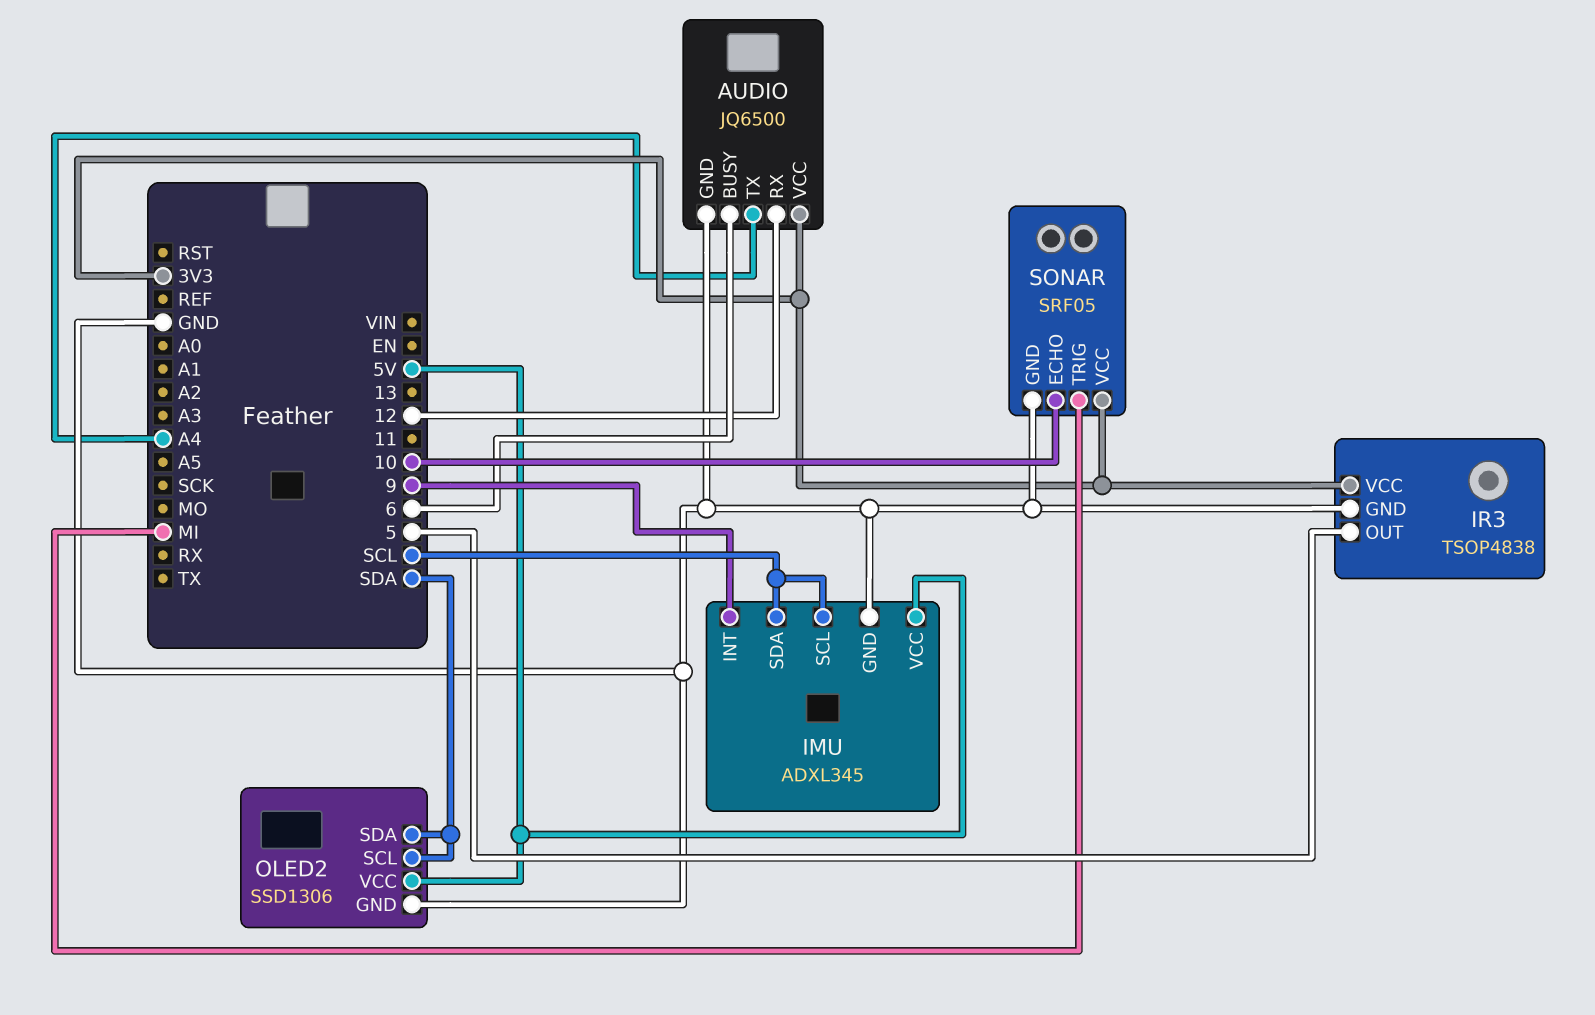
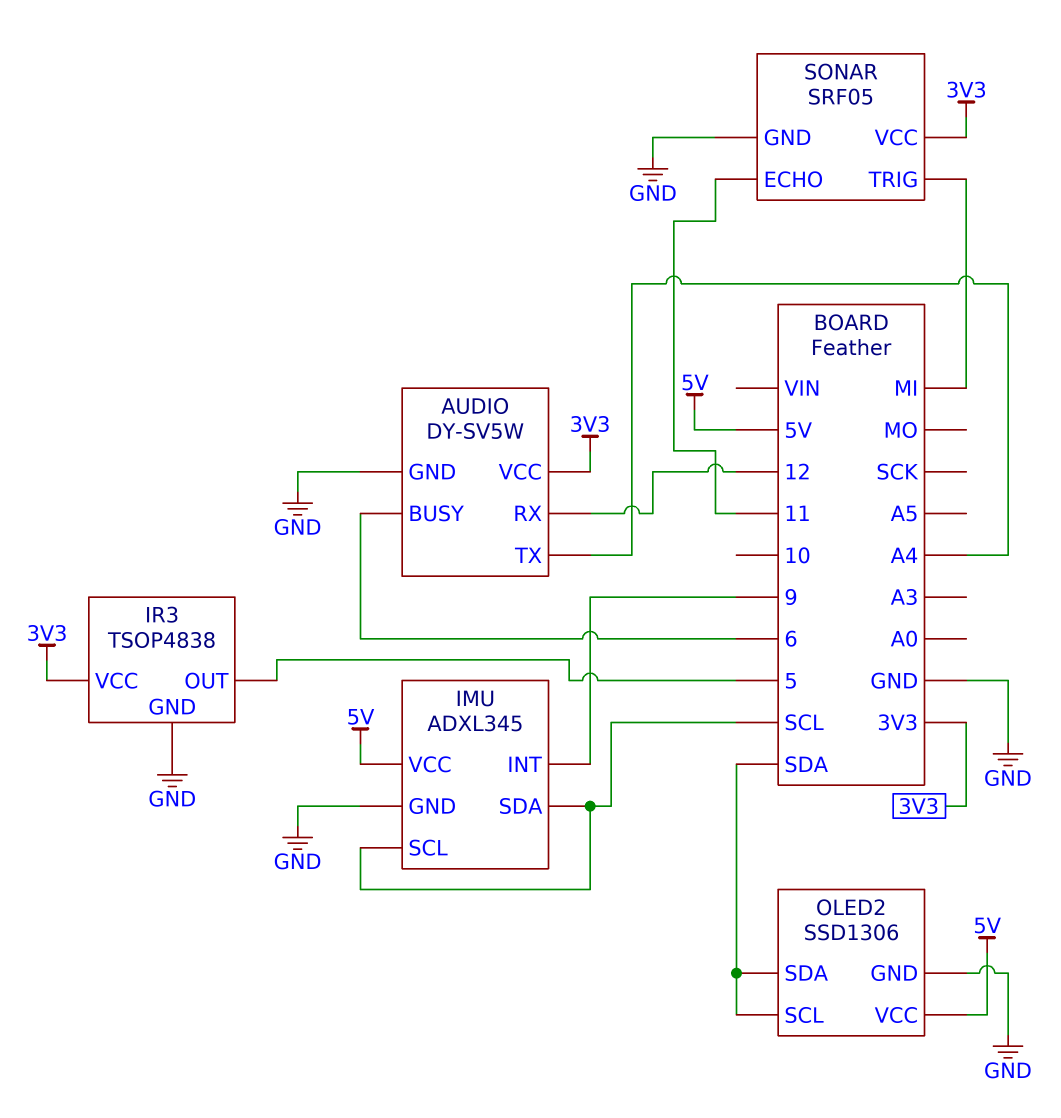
AUDIO: JQ6500 -> DY-SV5W
SONAR pin ECHO: 10 -> 11

